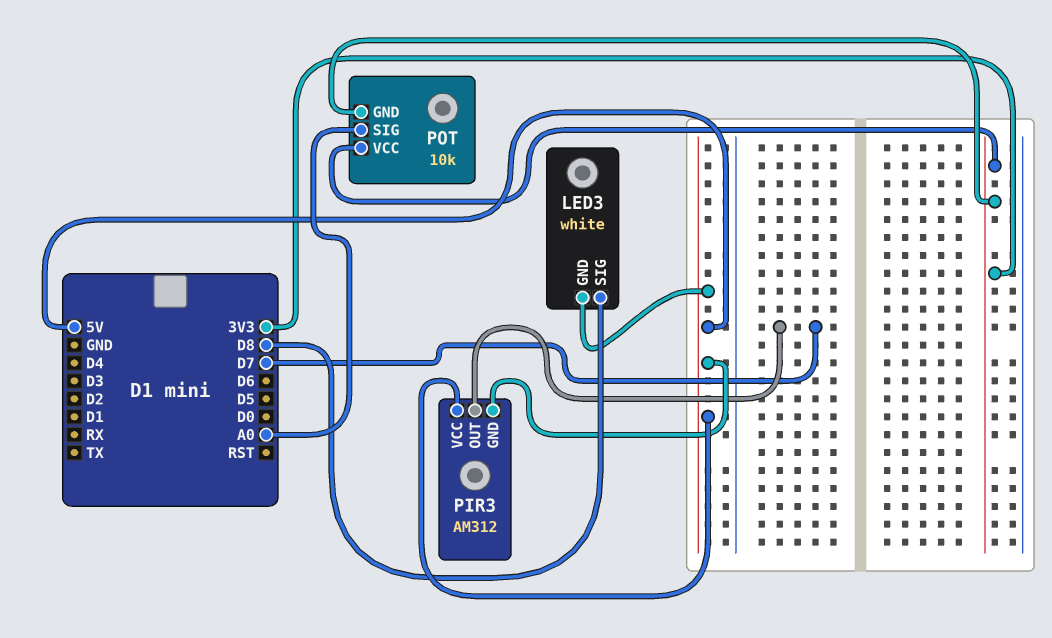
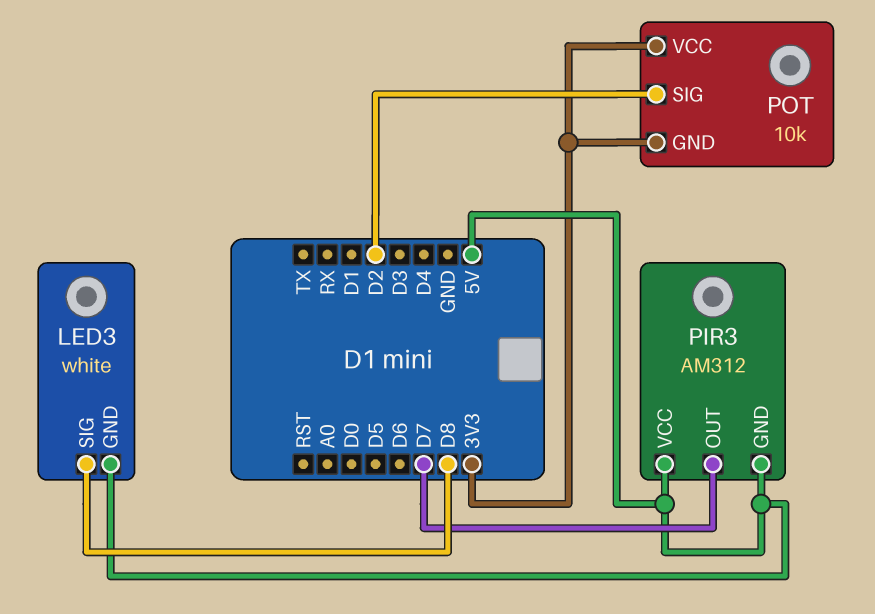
POT pin SIG: A0 -> D2

